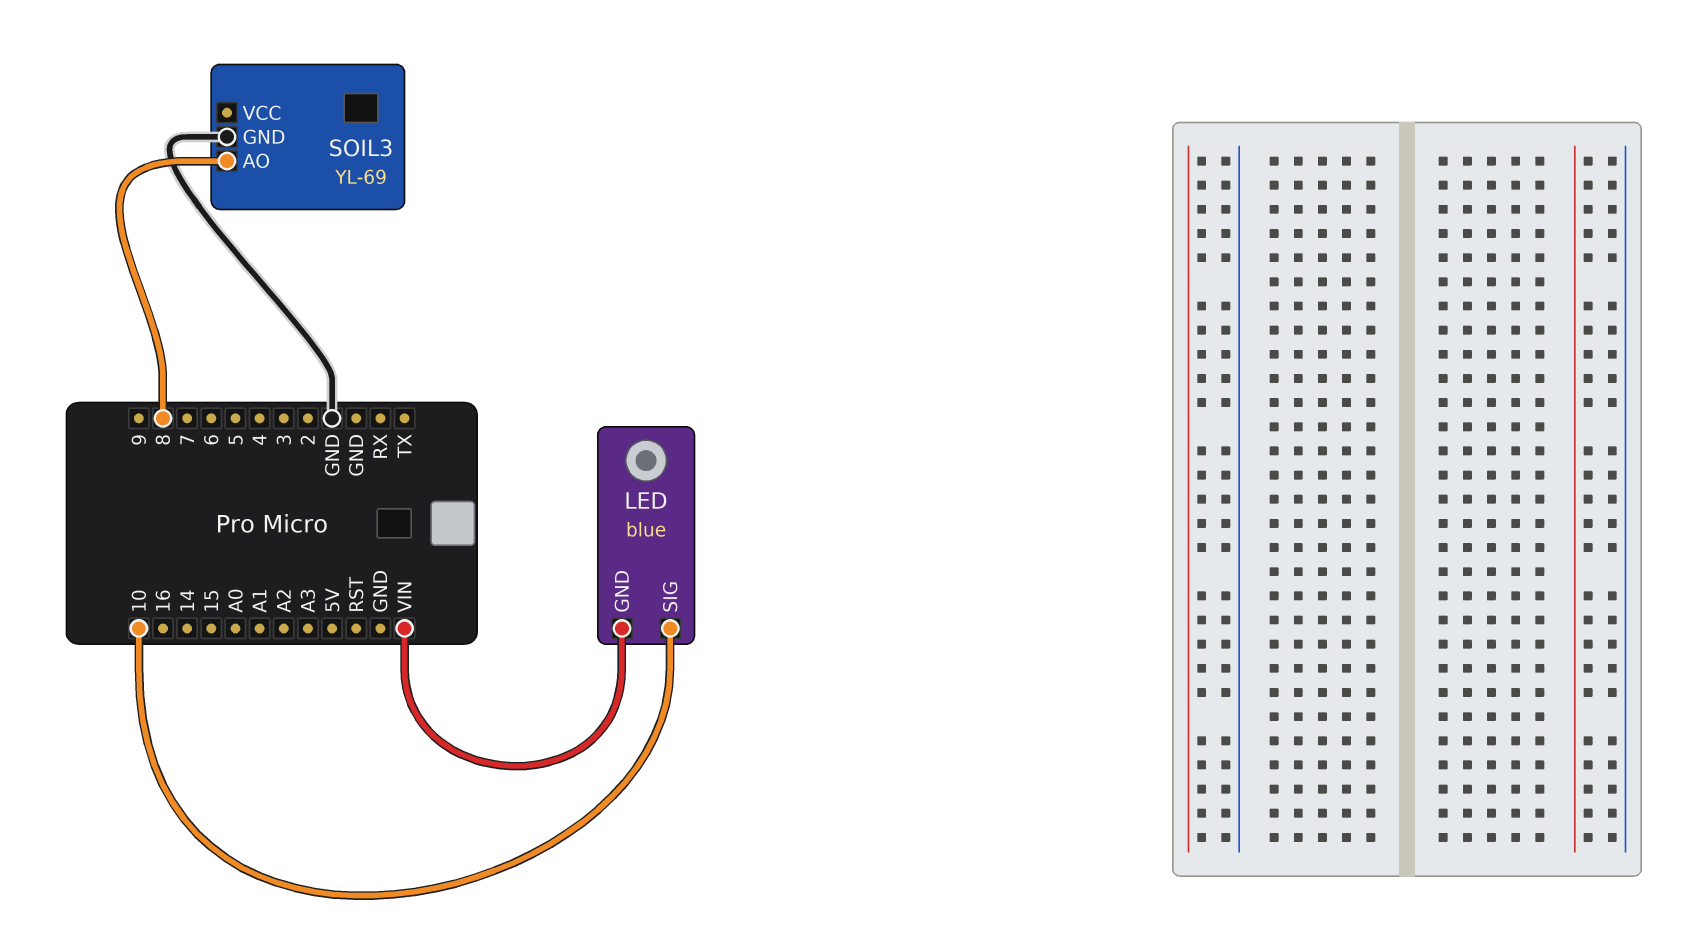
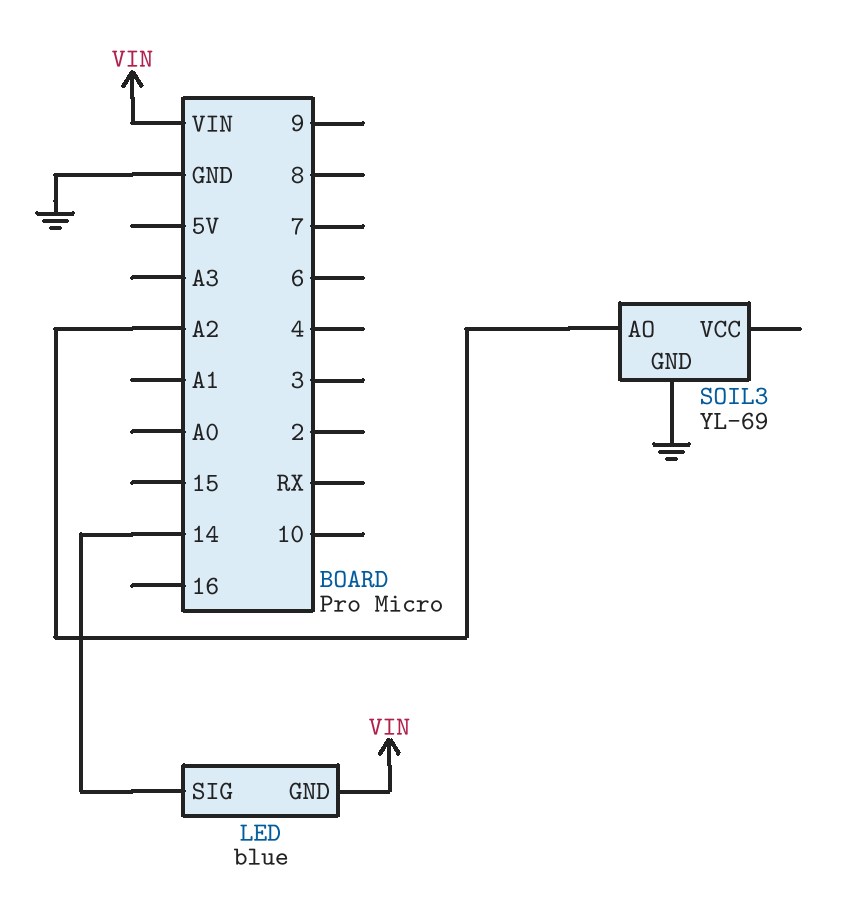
LED pin SIG: 10 -> 14
SOIL3 pin AO: 8 -> A2

